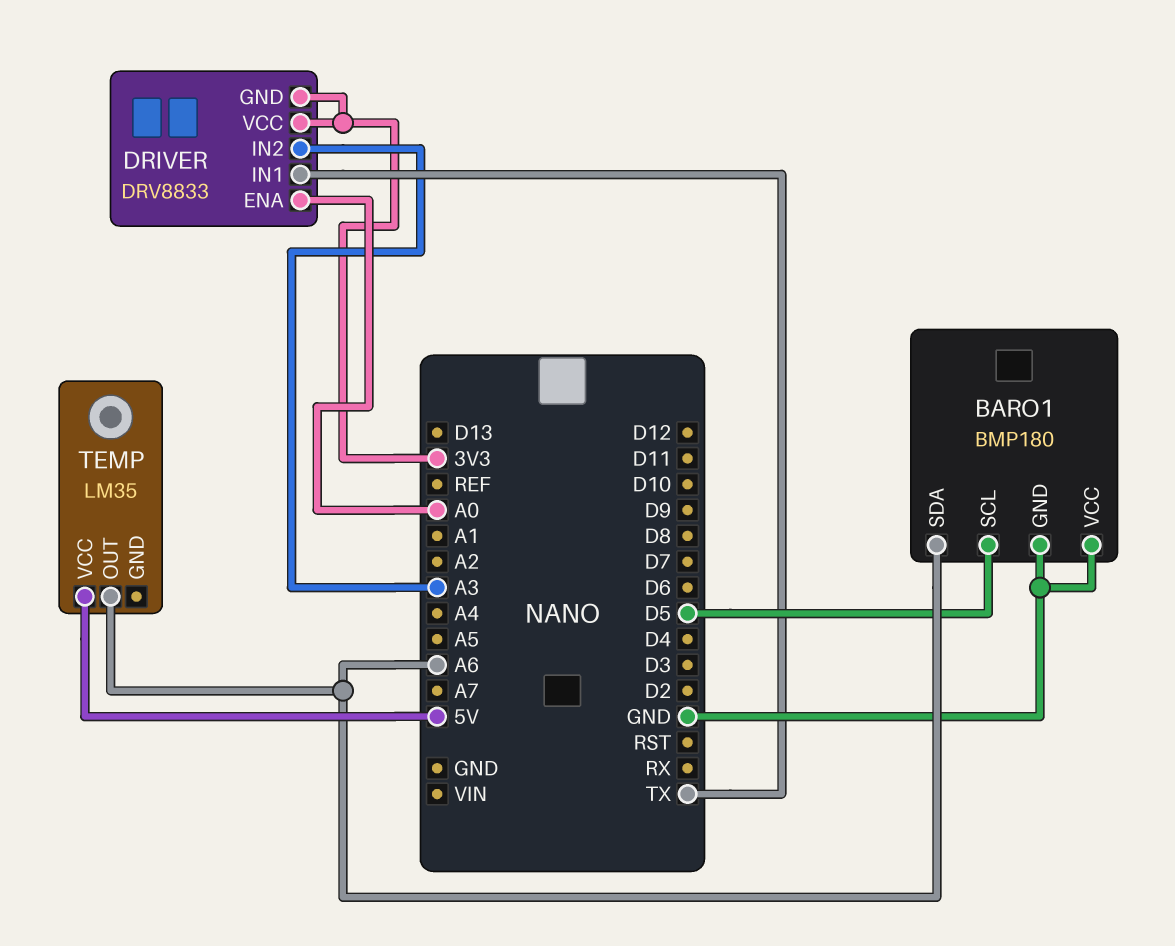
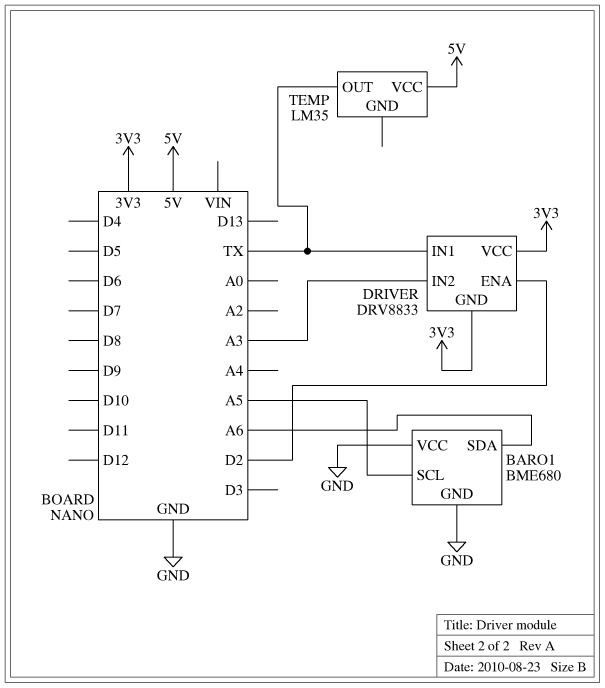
BARO1: BMP180 -> BME680
BARO1 pin SCL: D5 -> A5
DRIVER pin ENA: A0 -> D2
TEMP pin OUT: A6 -> TX

